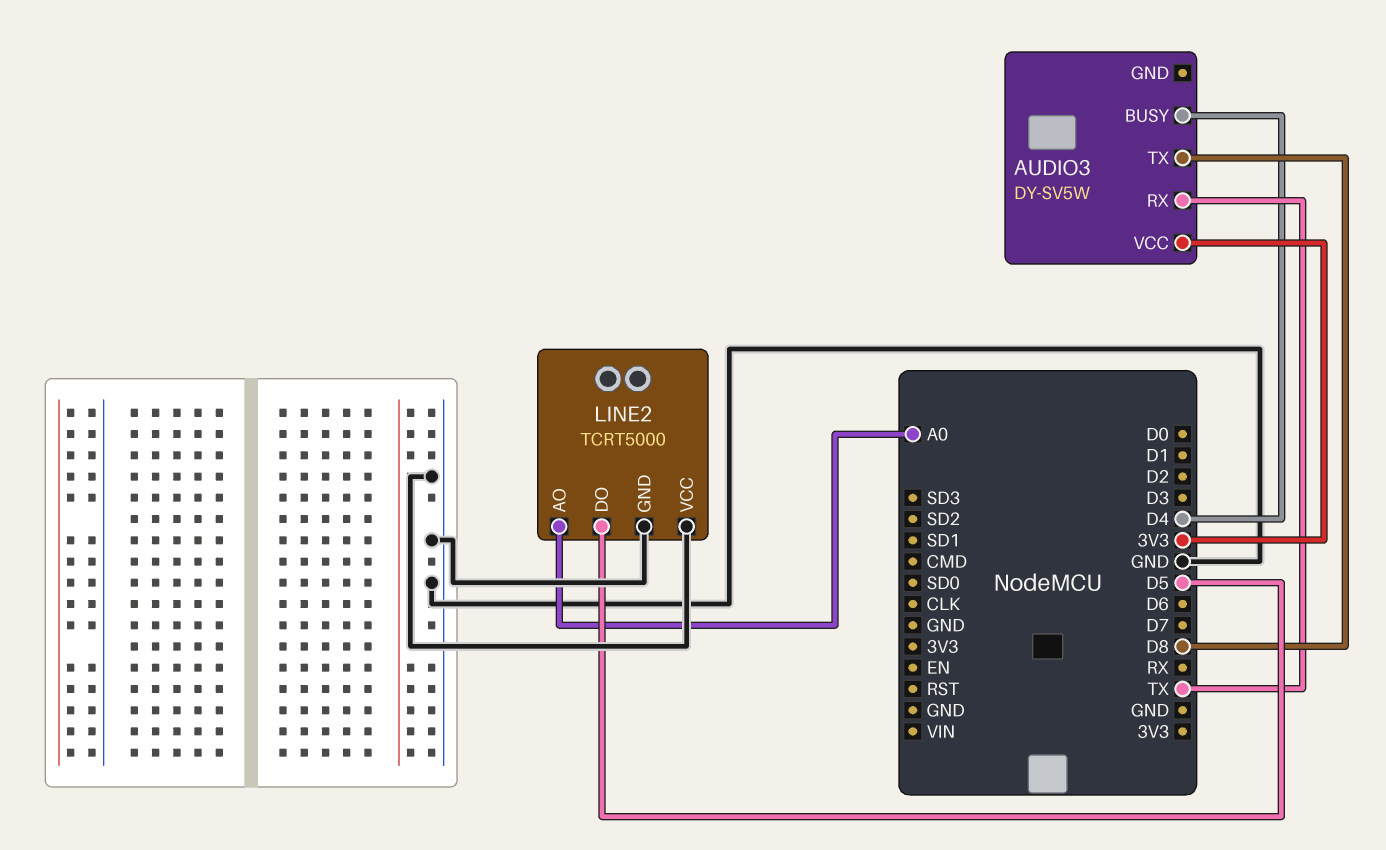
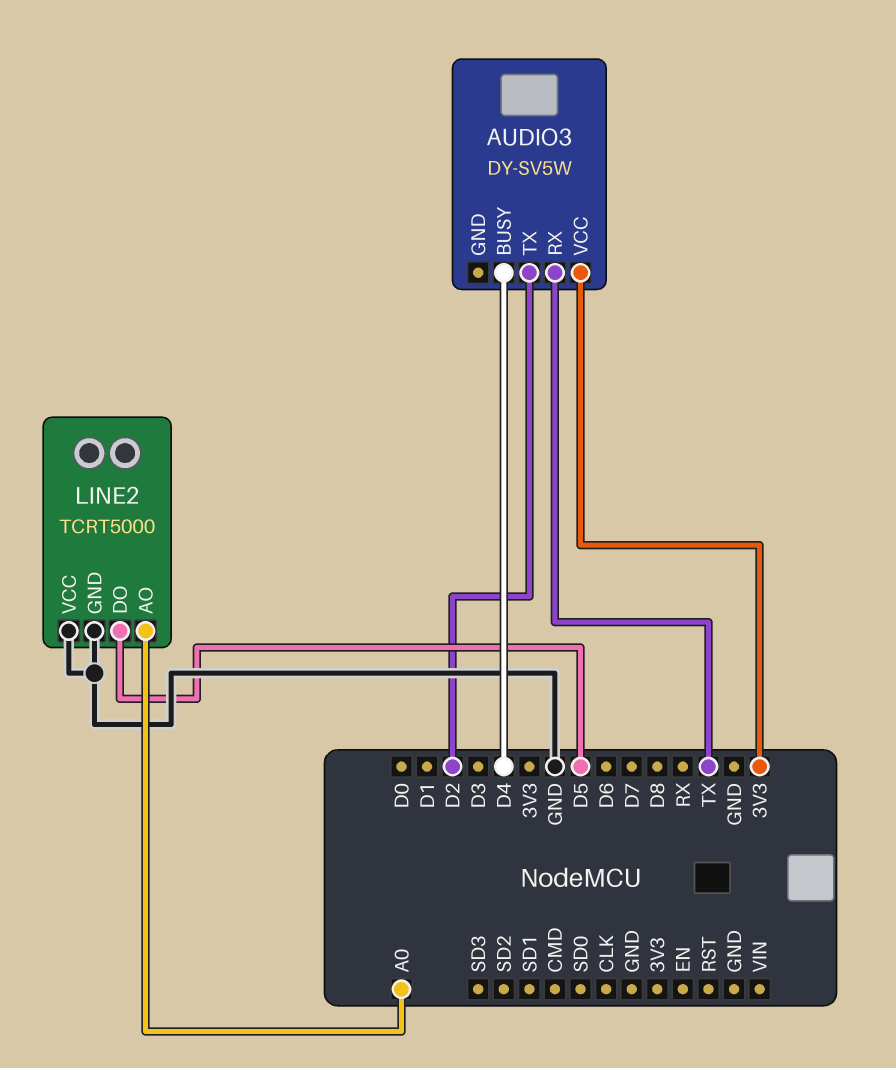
AUDIO3 pin TX: D8 -> D2

